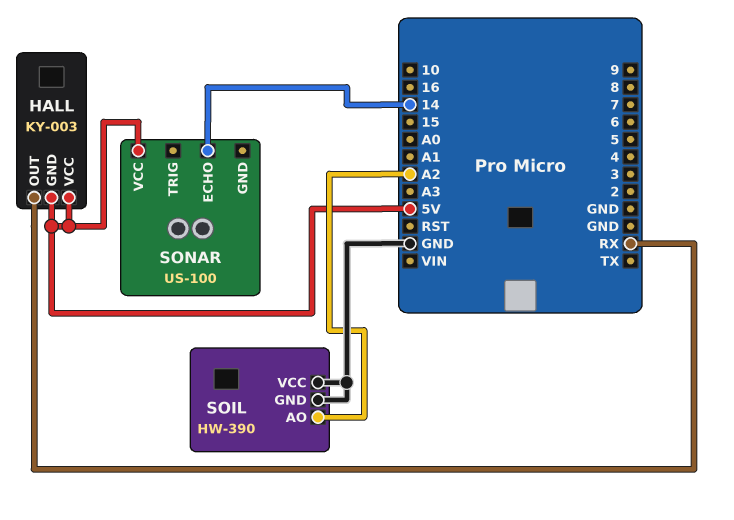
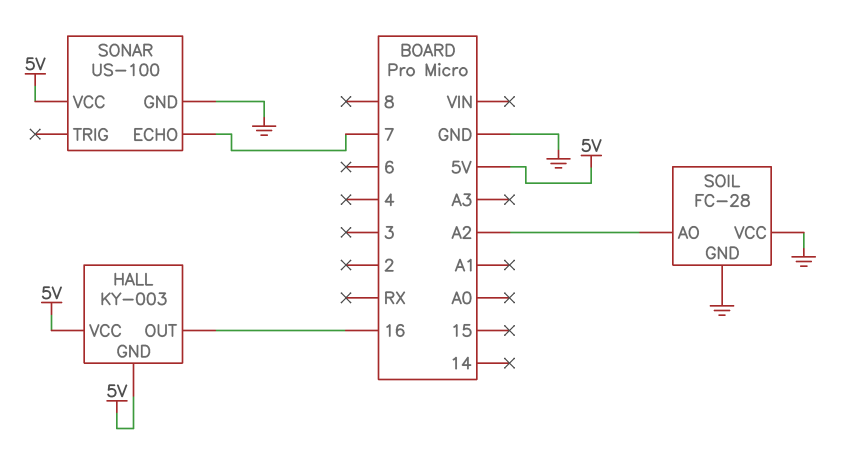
HALL pin OUT: RX -> 16
SOIL: HW-390 -> FC-28
SONAR pin ECHO: 14 -> 7
SONAR pin GND: none -> GND

